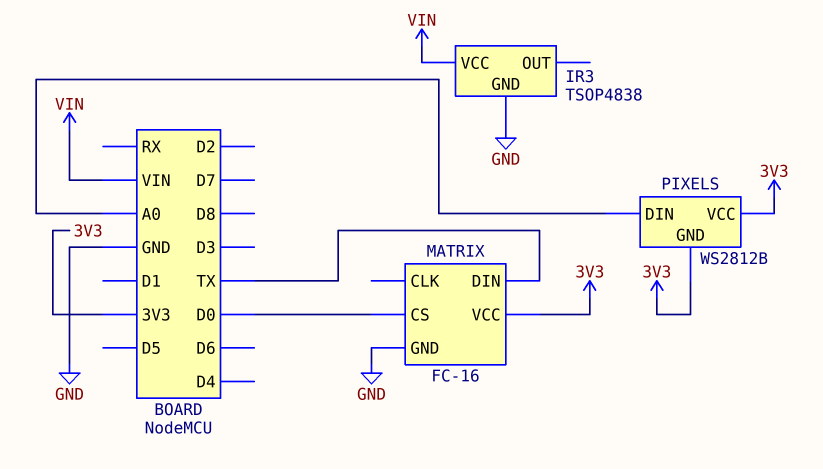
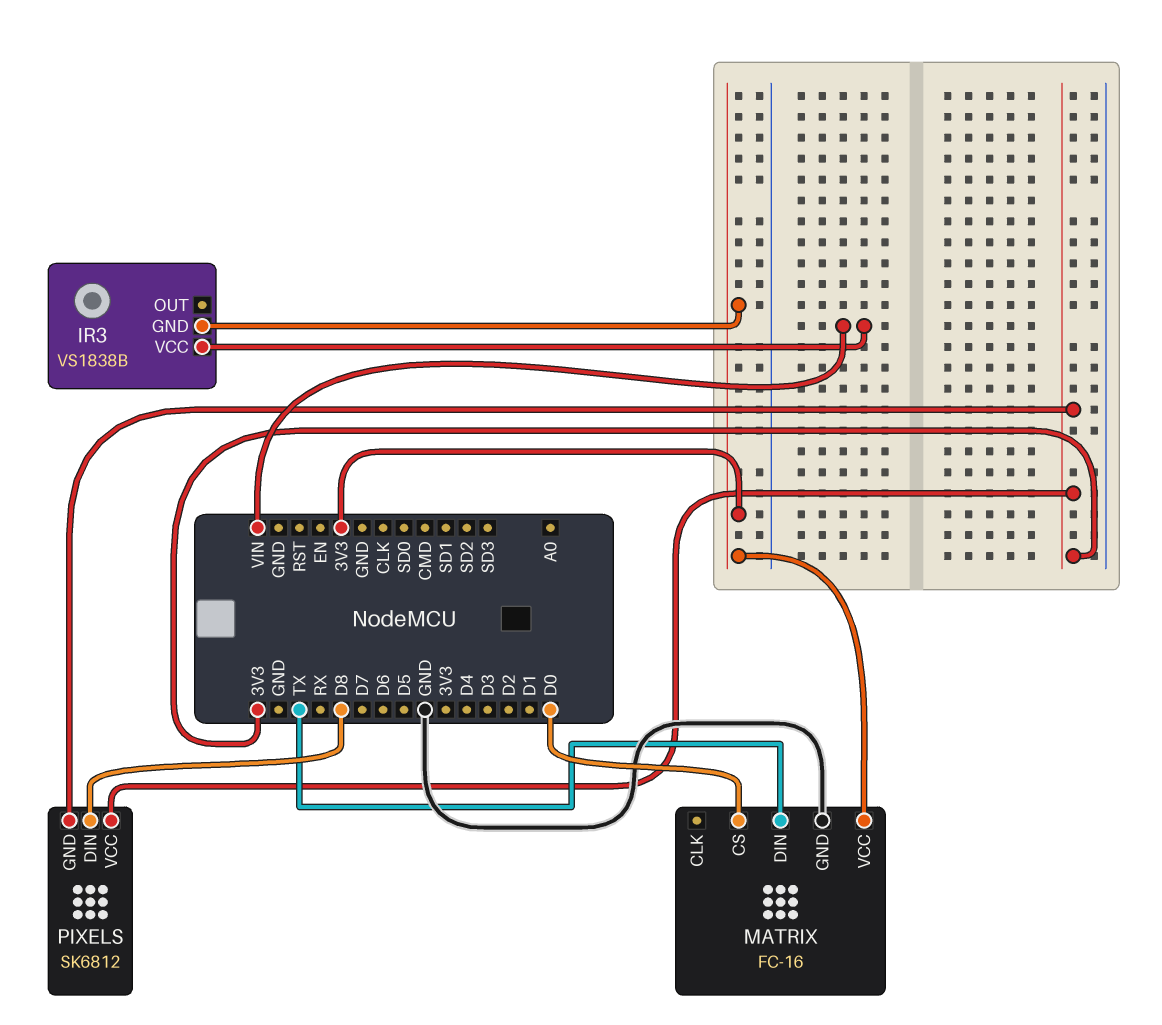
IR3: TSOP4838 -> VS1838B
IR3 pin GND: GND -> 3V3
PIXELS: WS2812B -> SK6812
PIXELS pin DIN: A0 -> D8

